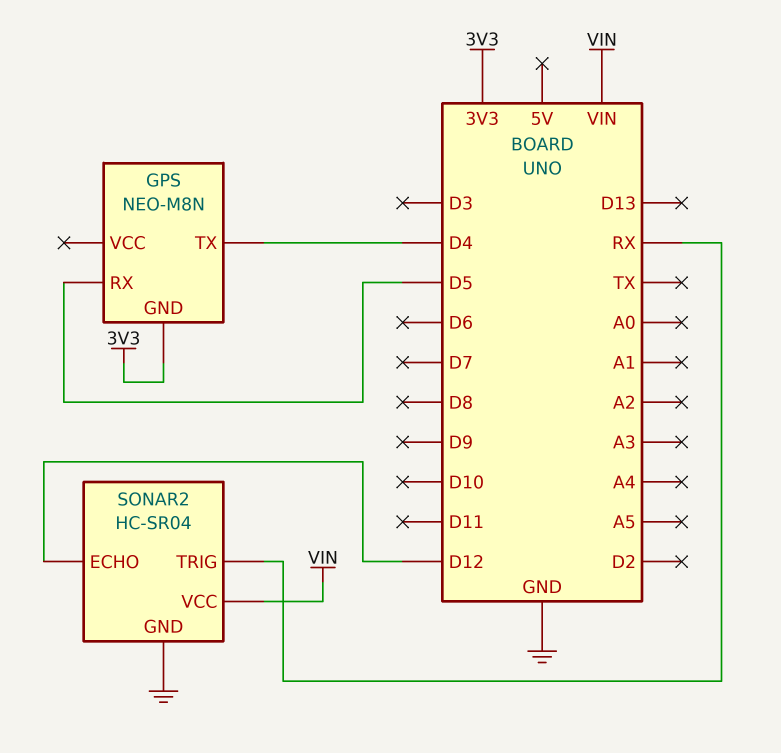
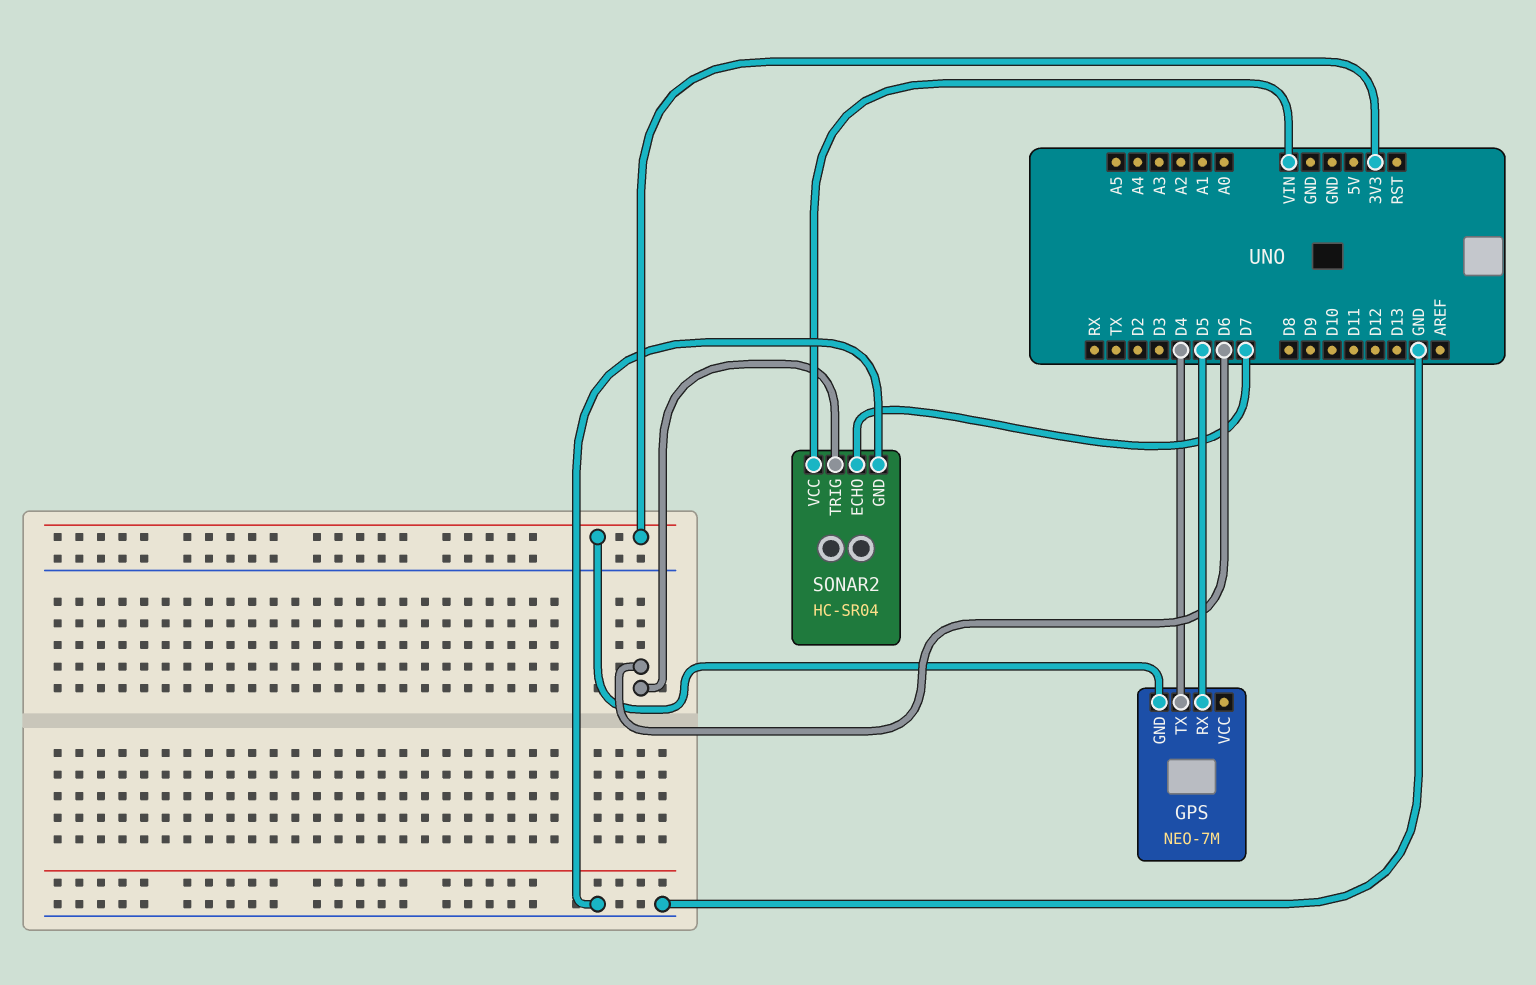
GPS: NEO-M8N -> NEO-7M
SONAR2 pin ECHO: D12 -> D7
SONAR2 pin TRIG: RX -> D6

